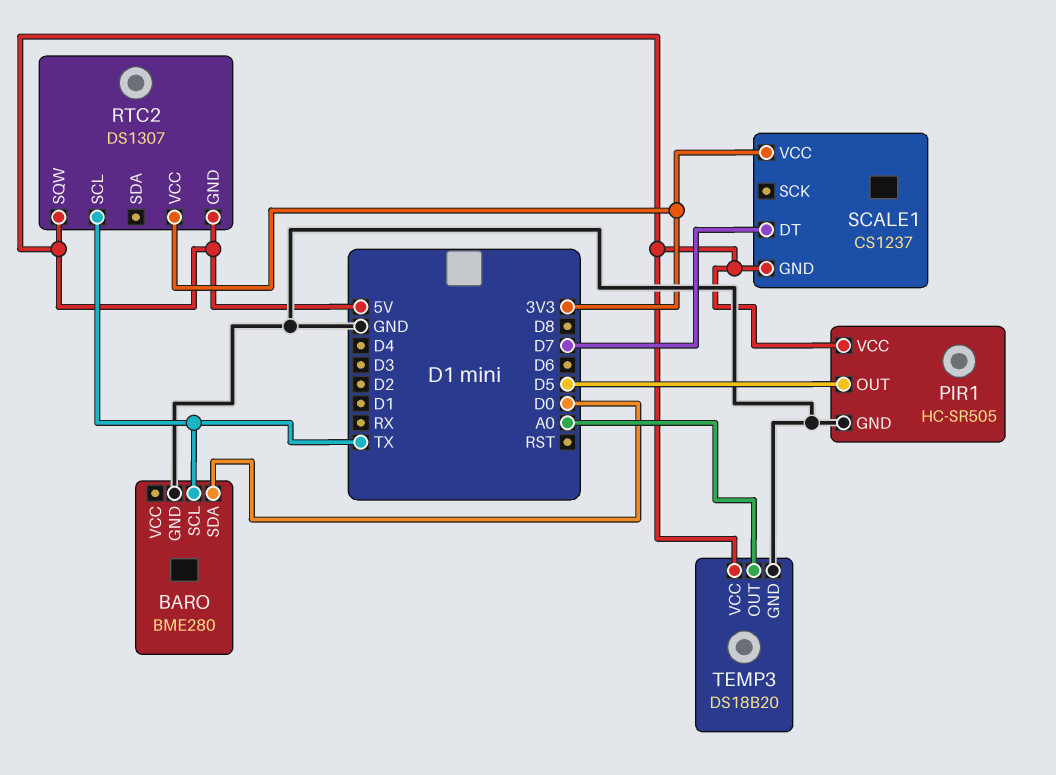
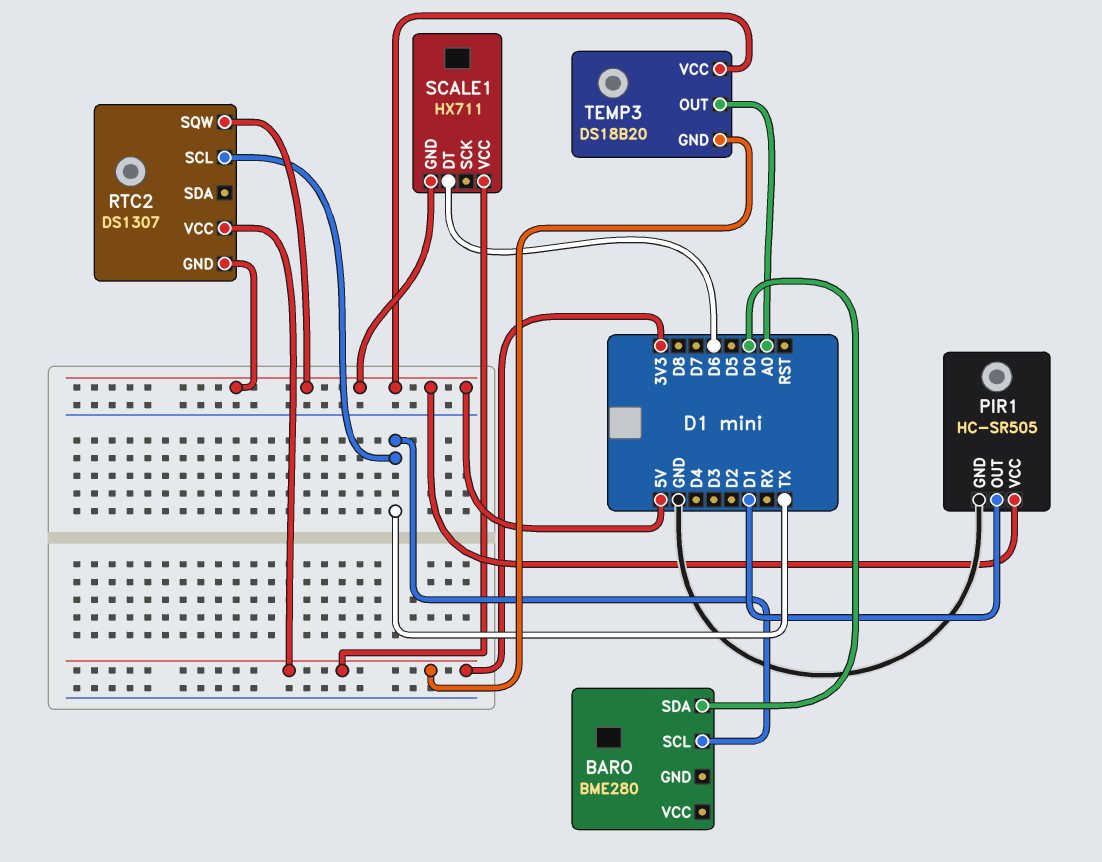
BARO pin GND: GND -> none
PIR1 pin OUT: D5 -> D1
SCALE1: CS1237 -> HX711
SCALE1 pin DT: D7 -> D6
TEMP3 pin GND: GND -> 3V3

